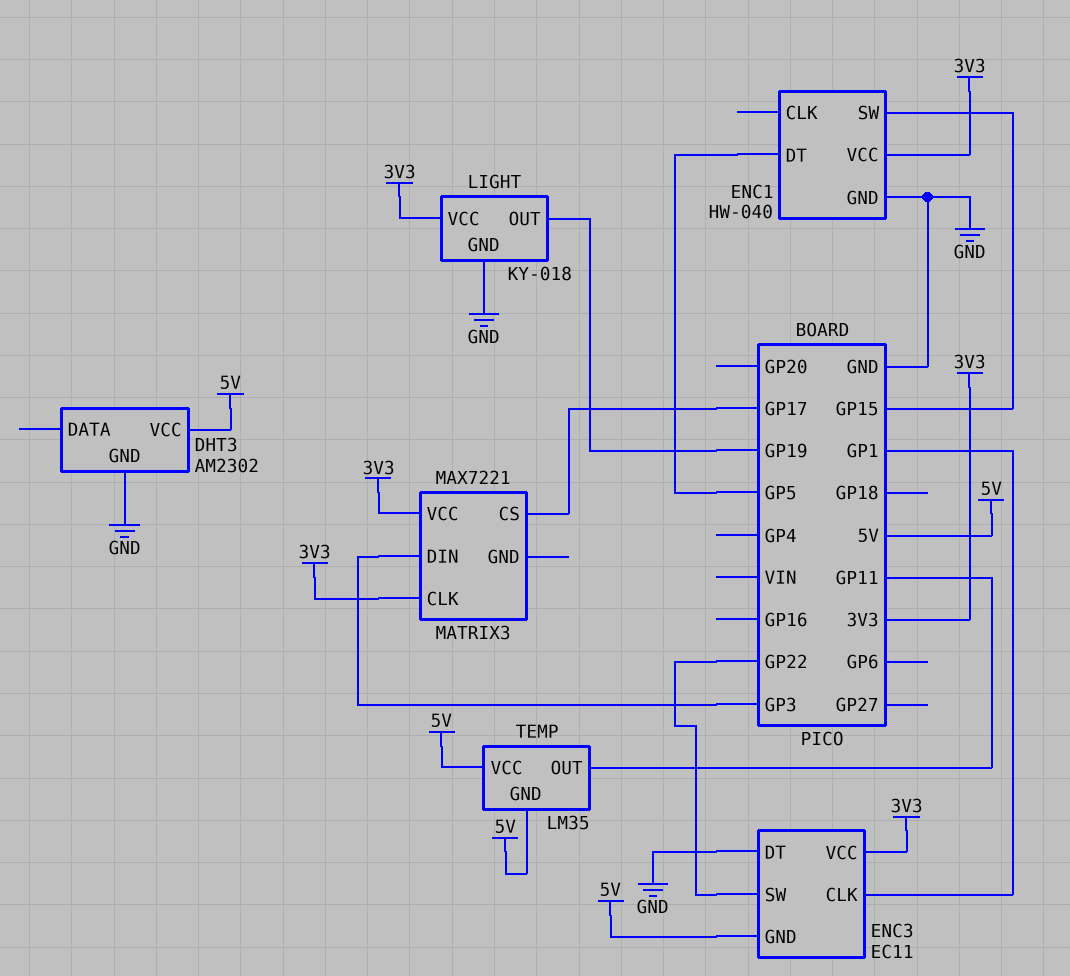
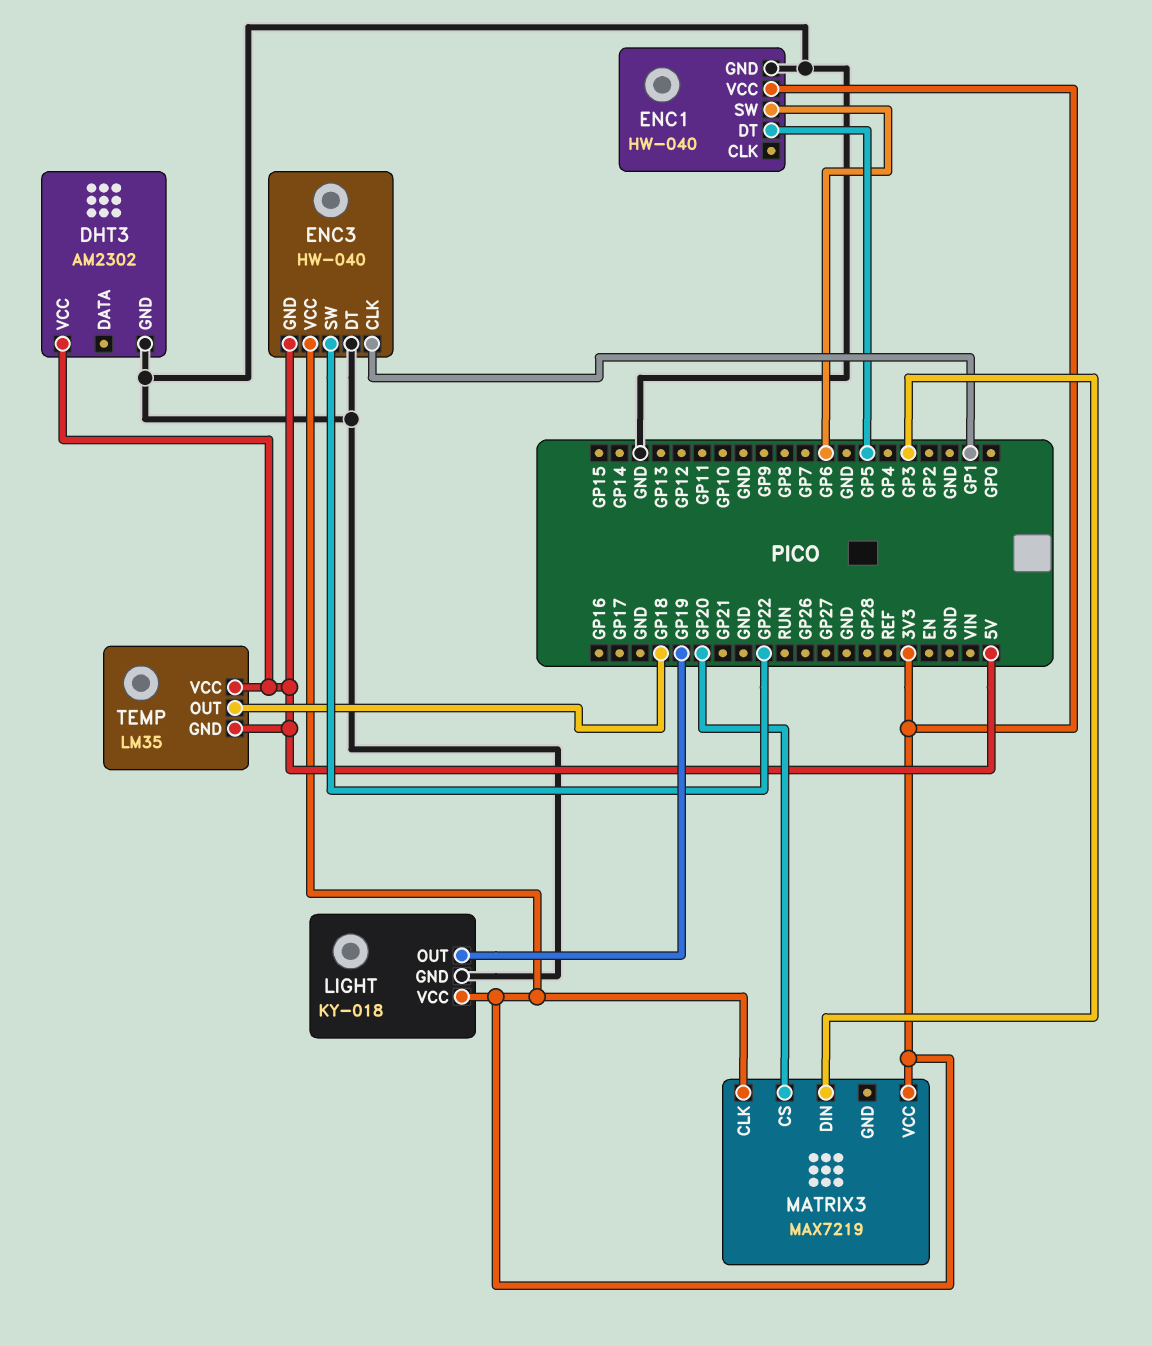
ENC1 pin SW: GP15 -> GP6
ENC3: EC11 -> HW-040
MATRIX3: MAX7221 -> MAX7219
MATRIX3 pin CS: GP17 -> GP20
TEMP pin OUT: GP11 -> GP18

